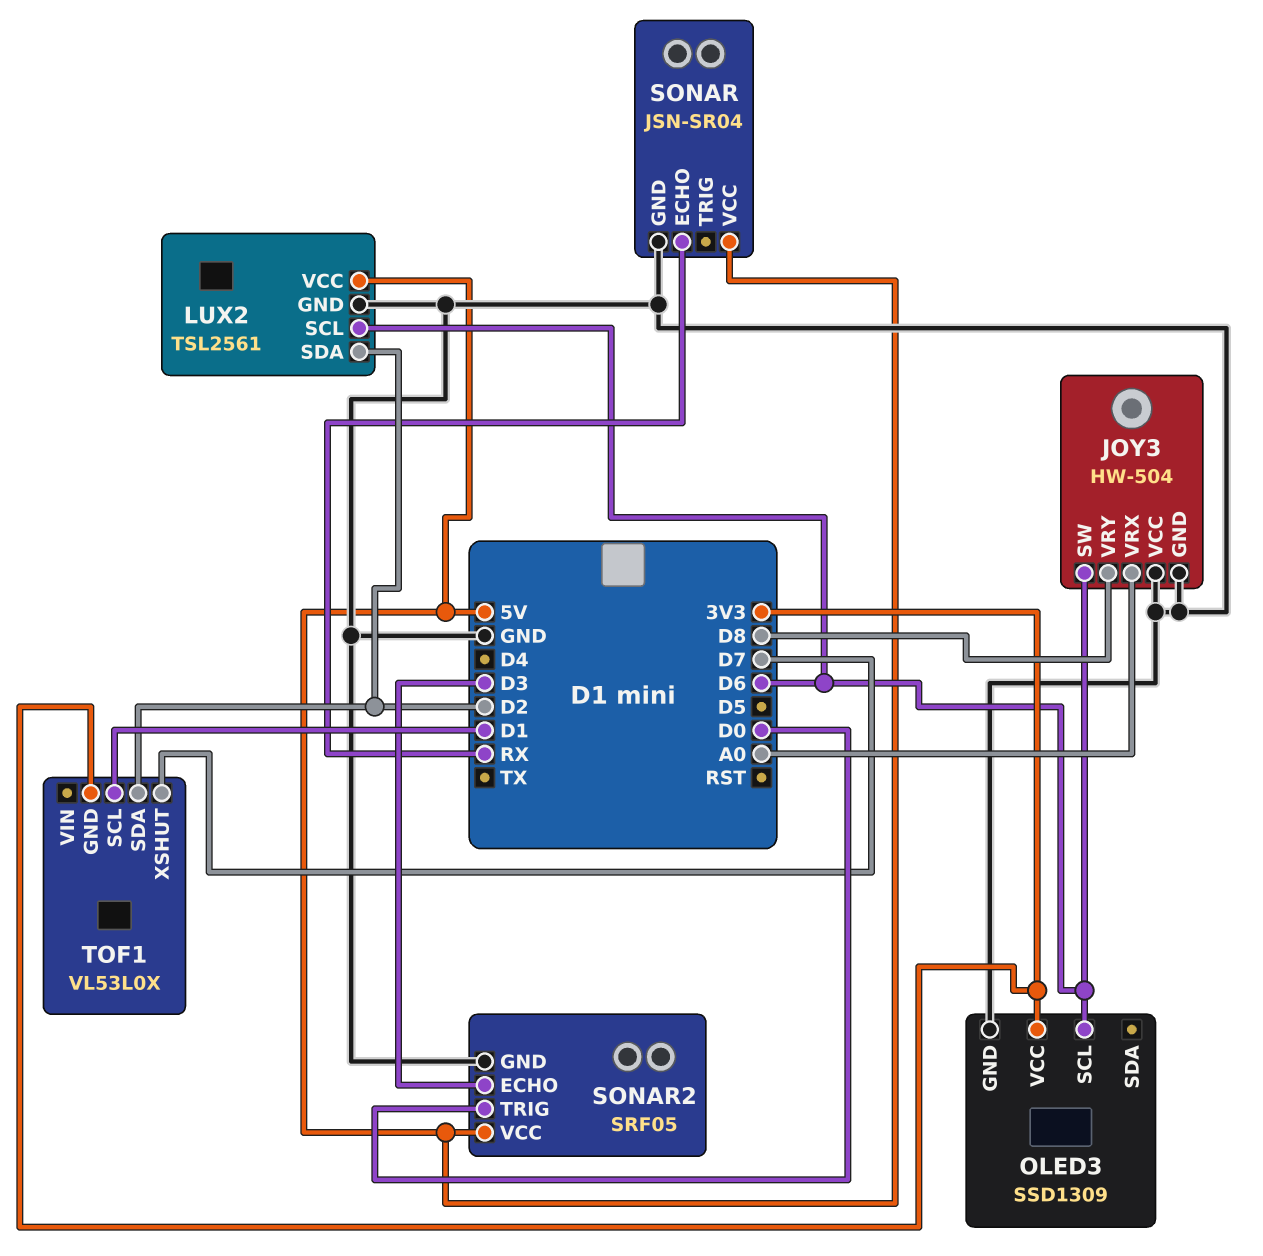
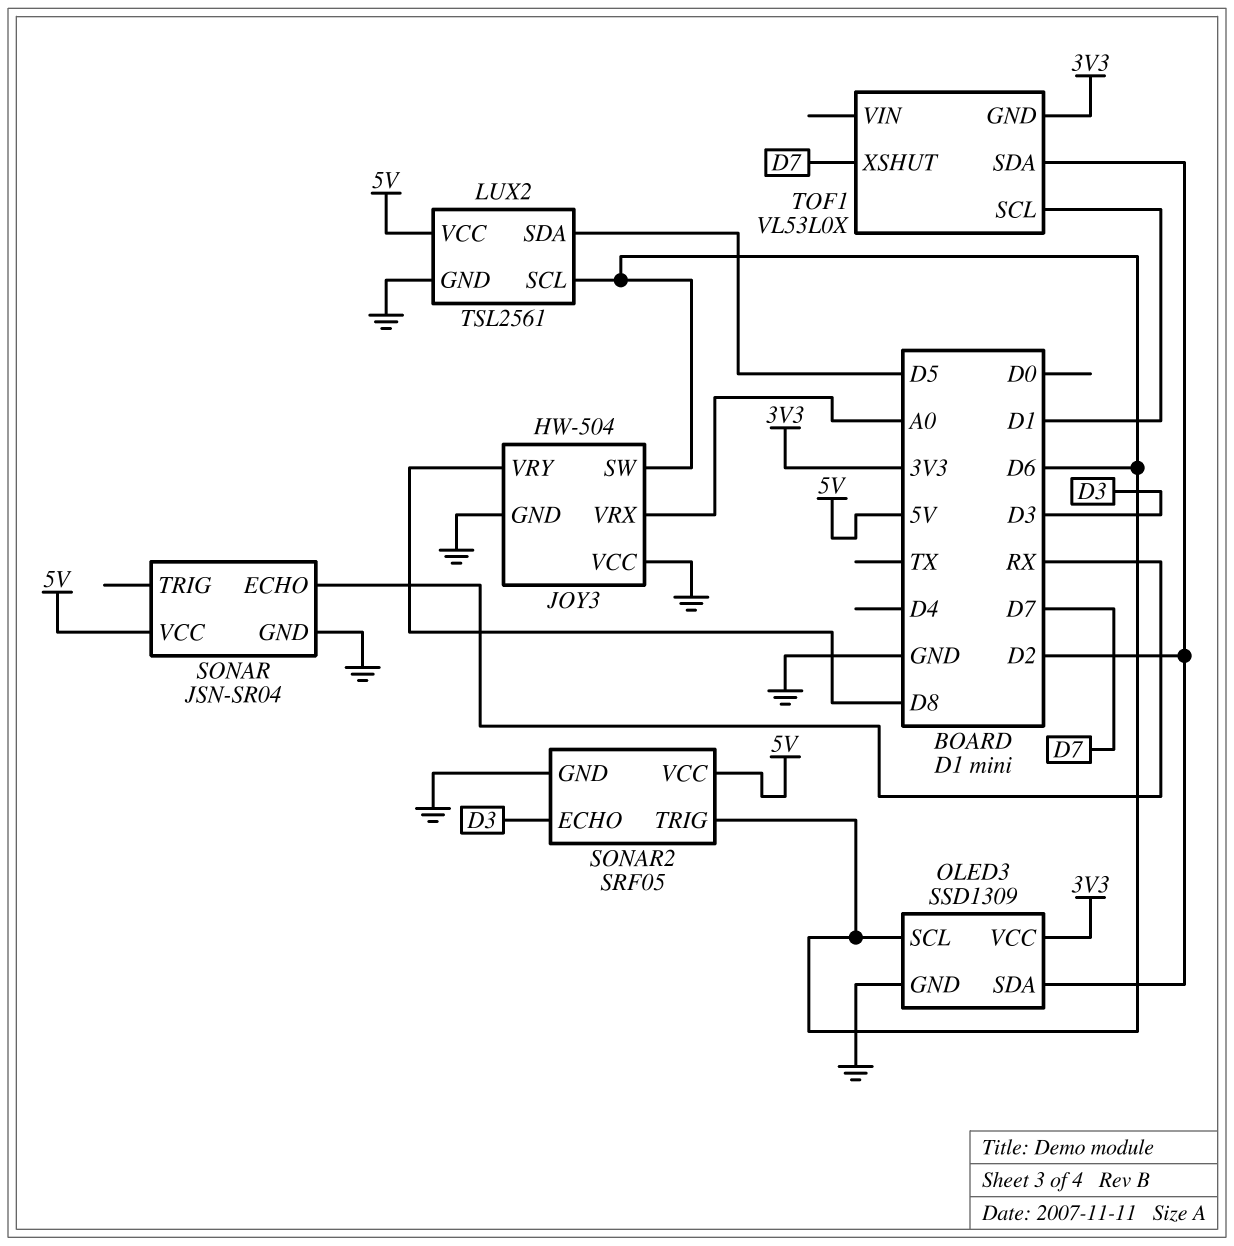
LUX2 pin SDA: D2 -> D5
OLED3 pin SDA: none -> D2
SONAR2 pin TRIG: D0 -> D6

